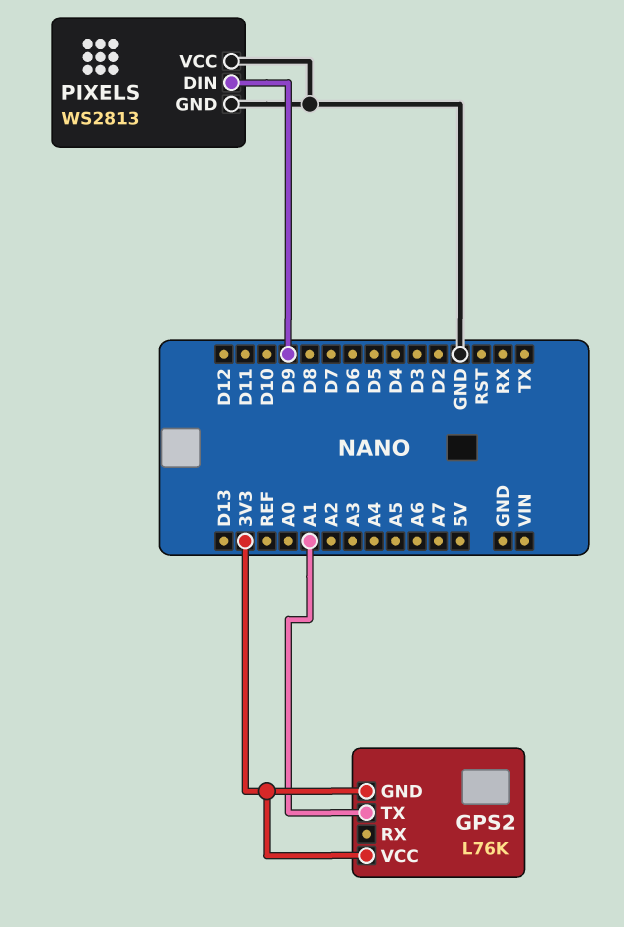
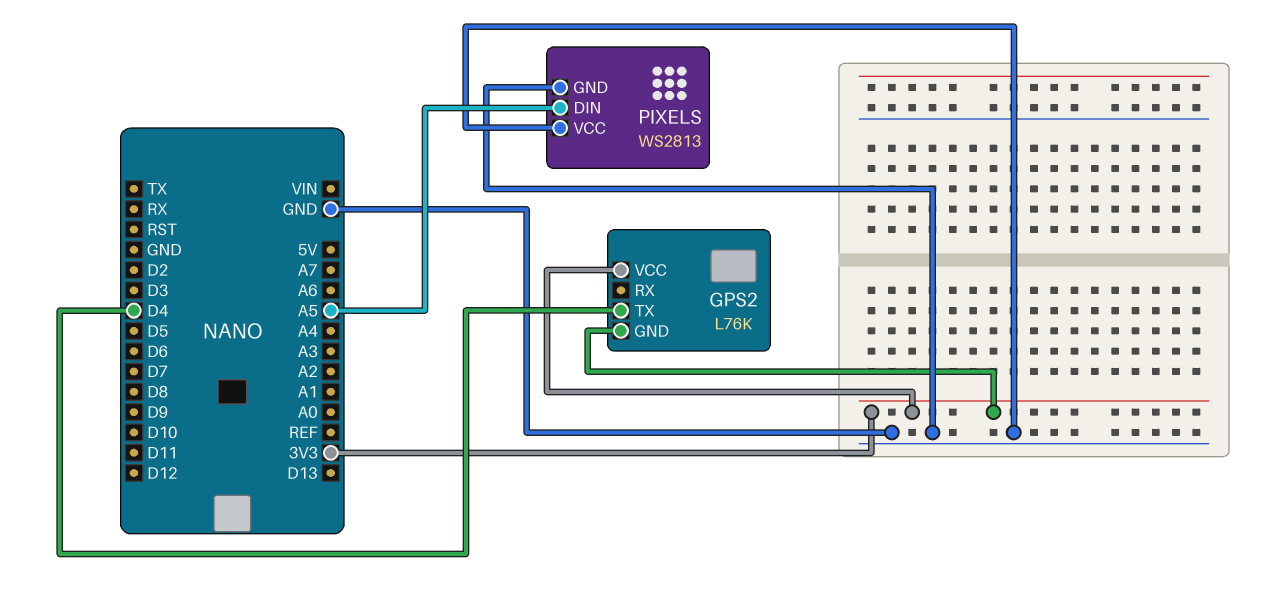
GPS2 pin TX: A1 -> D4
PIXELS pin DIN: D9 -> A5

